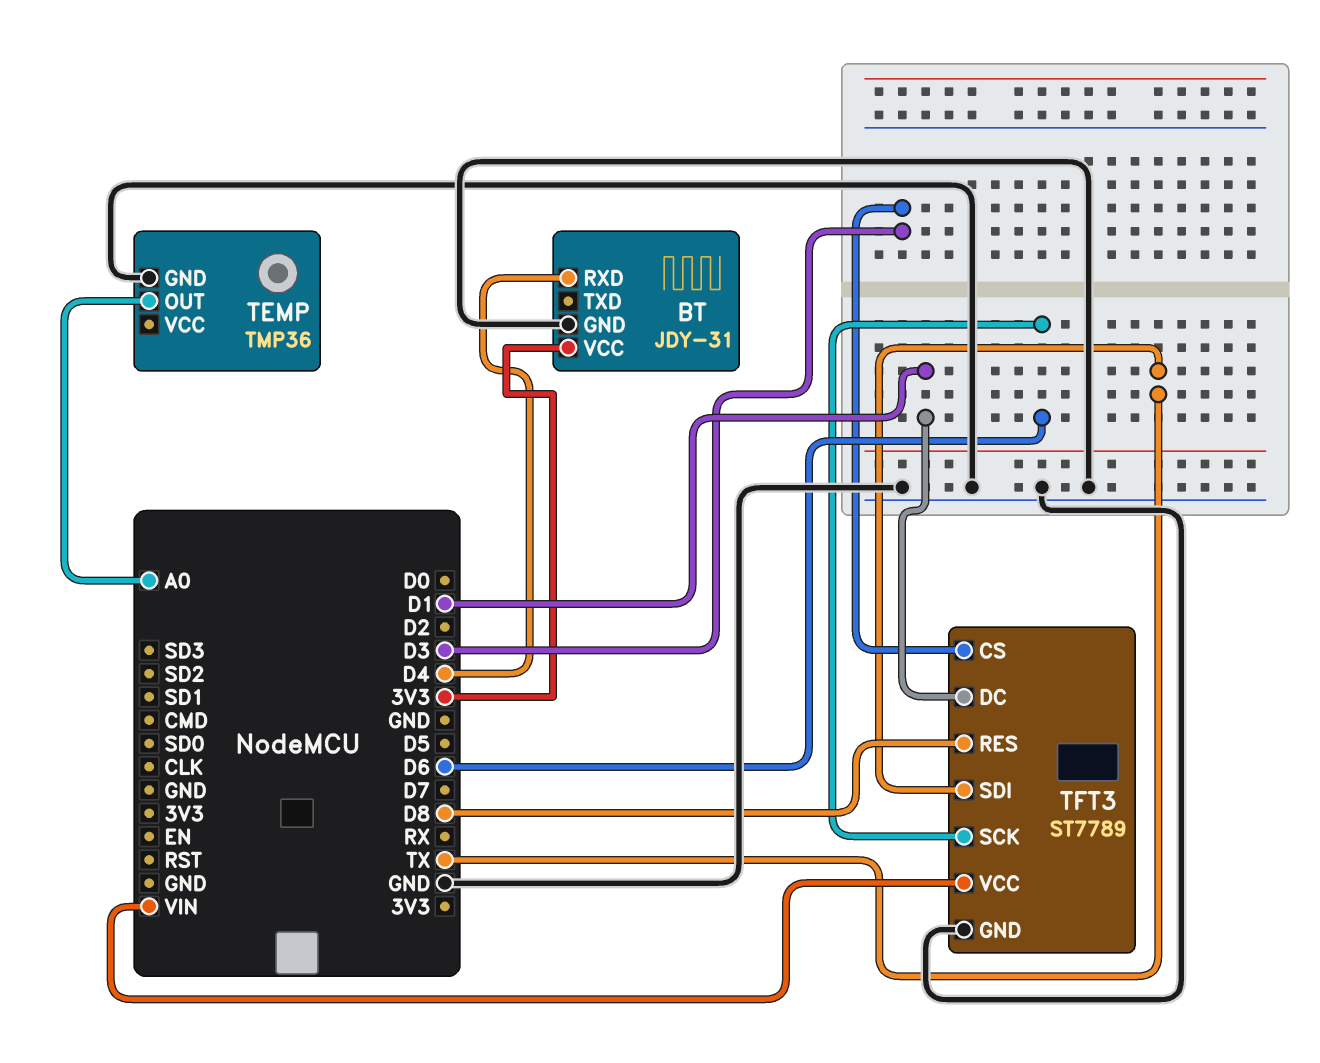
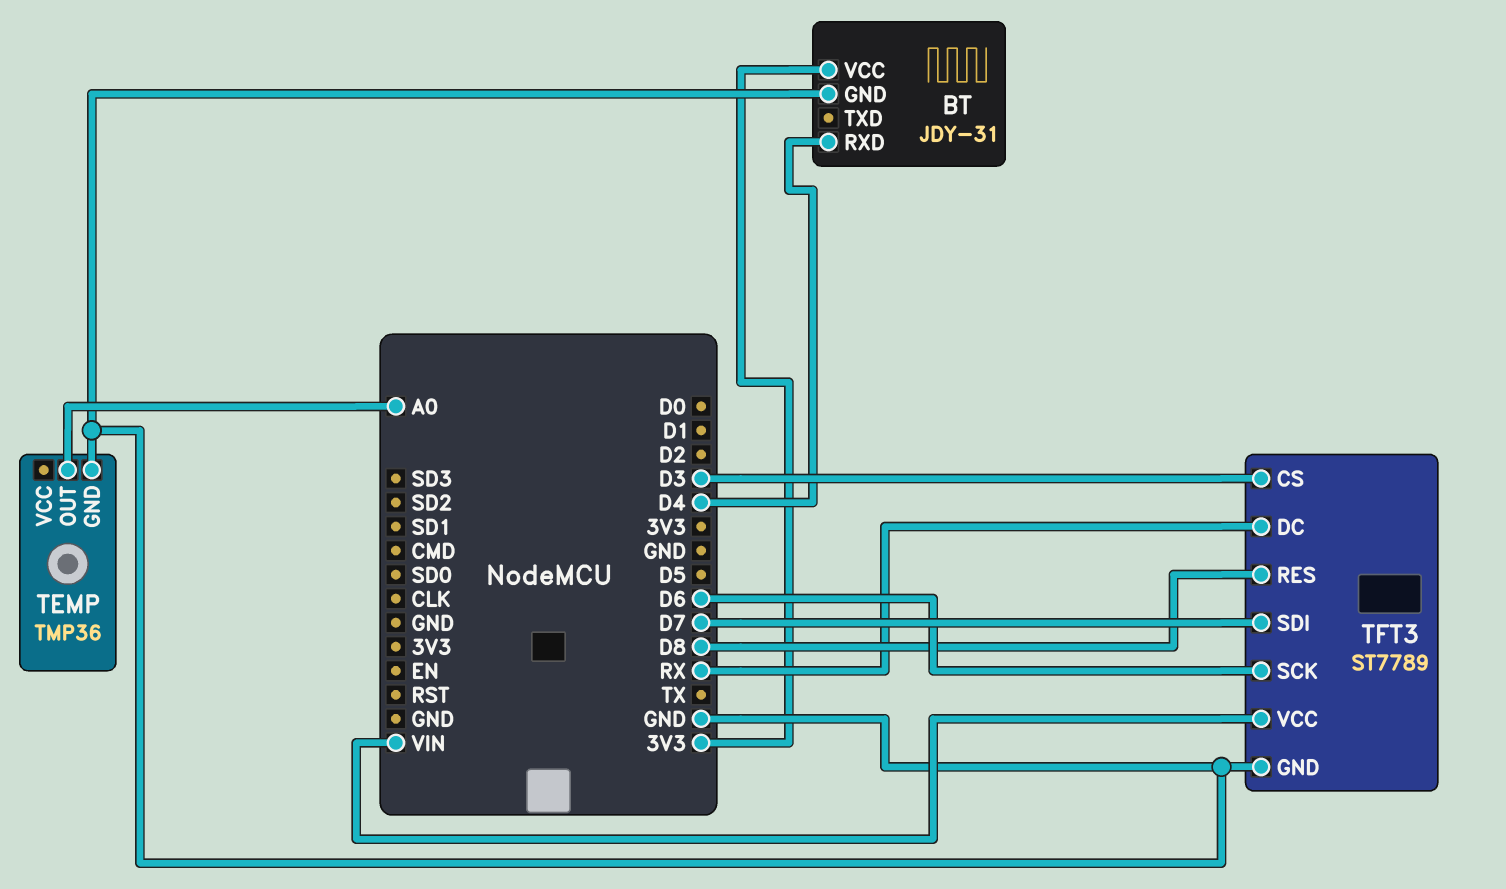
TFT3 pin DC: D1 -> RX
TFT3 pin SDI: TX -> D7

